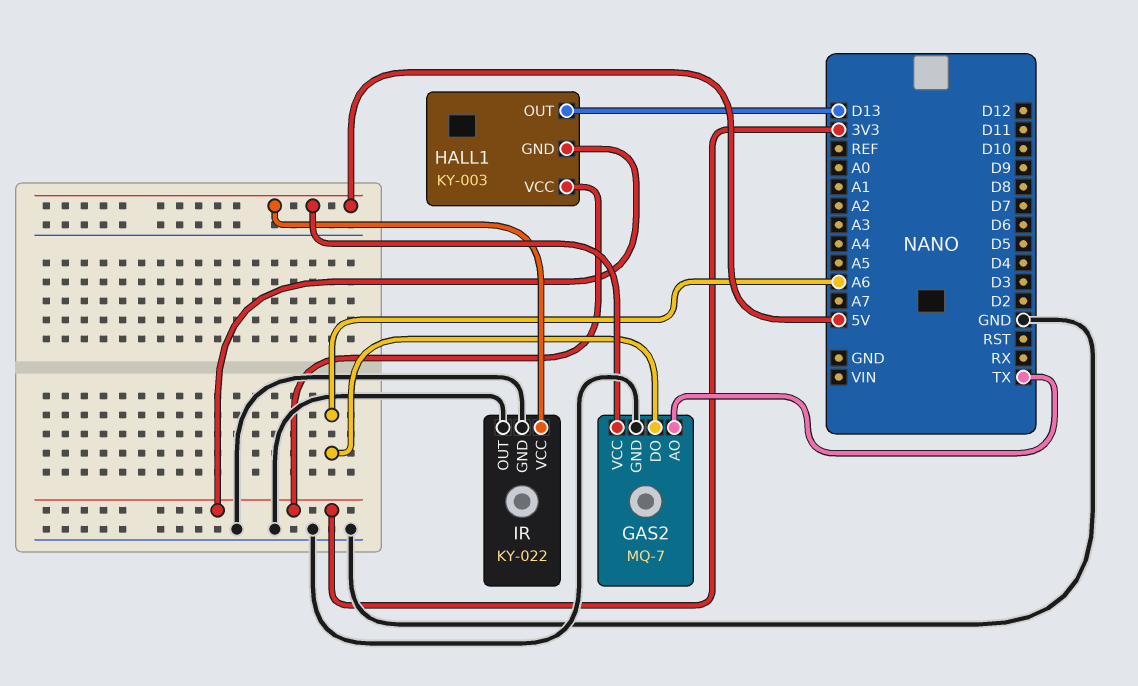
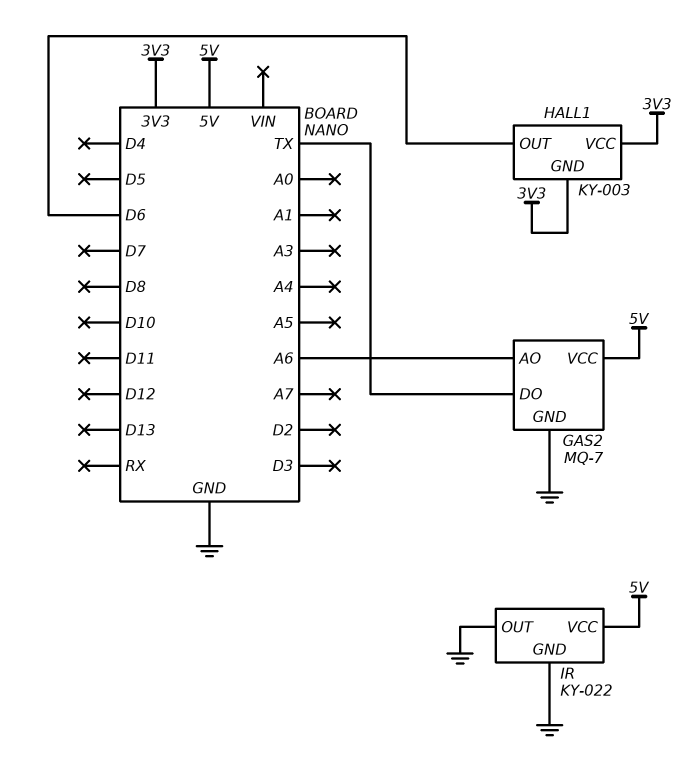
GAS2 pin AO: TX -> A6
GAS2 pin DO: A6 -> TX
HALL1 pin OUT: D13 -> D6

